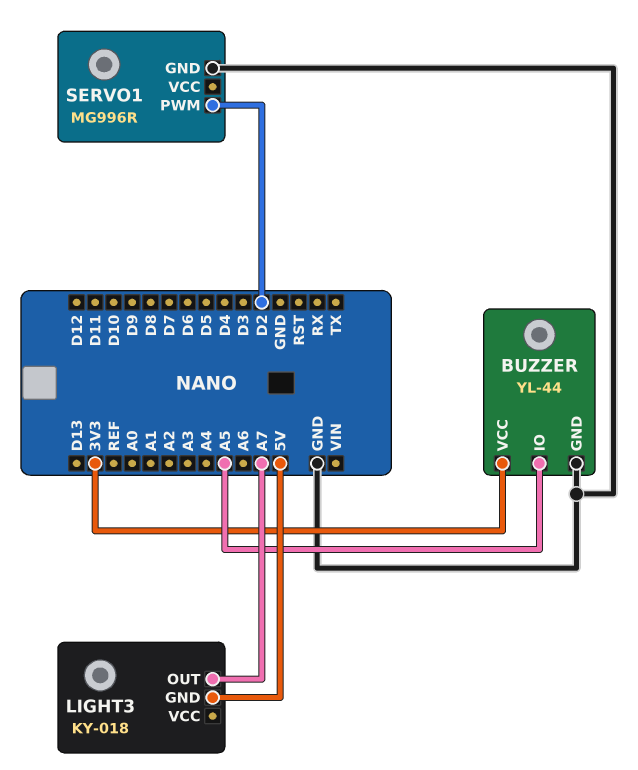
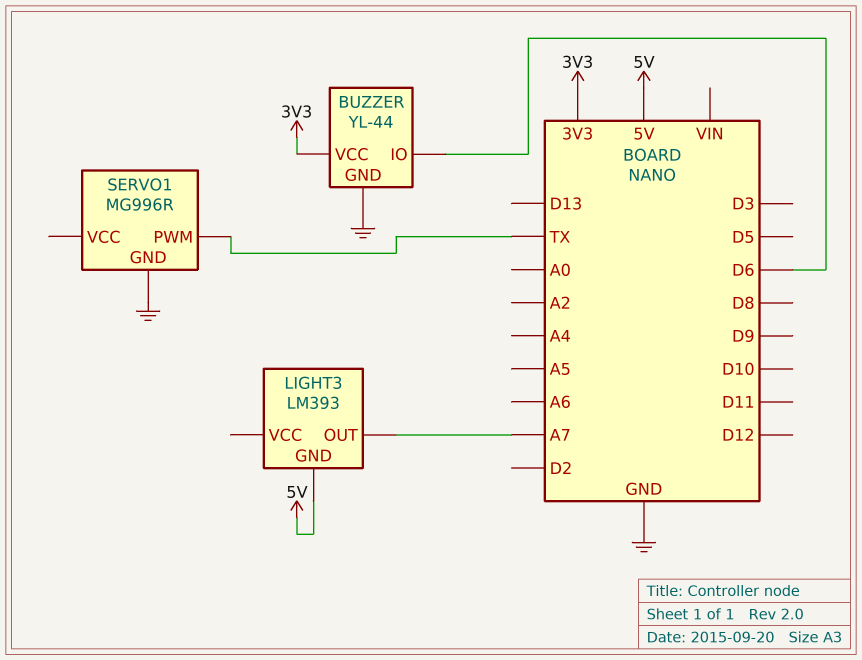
BUZZER pin IO: A5 -> D6
LIGHT3: KY-018 -> LM393
SERVO1 pin PWM: D2 -> TX

